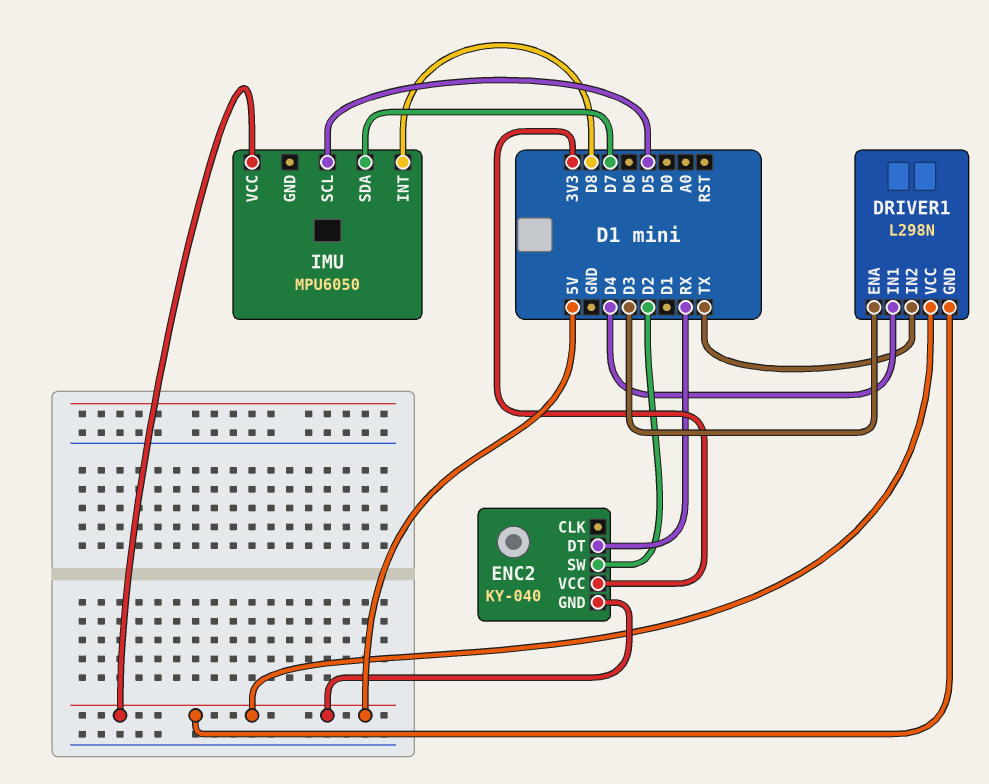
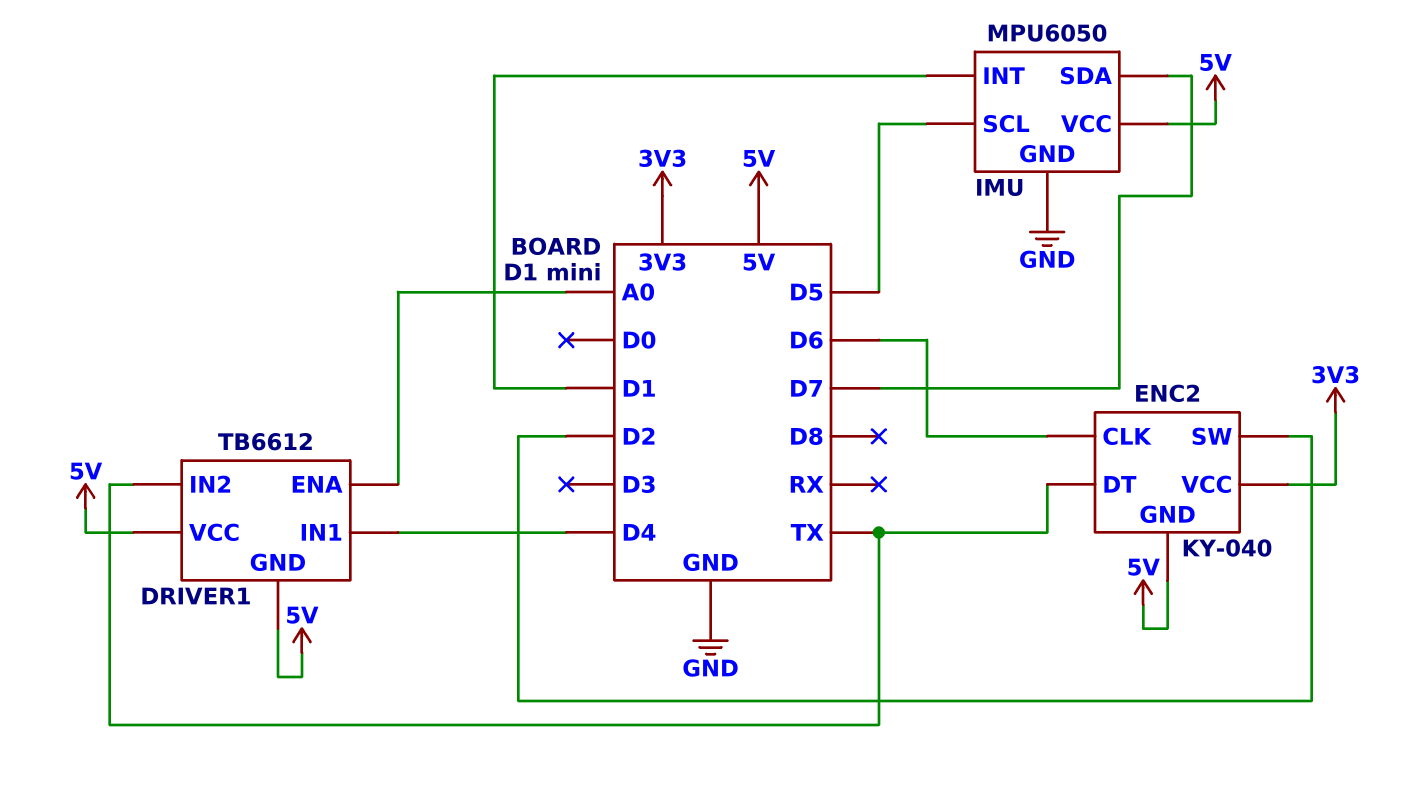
DRIVER1: L298N -> TB6612
DRIVER1 pin ENA: D3 -> A0
ENC2 pin CLK: none -> D6
ENC2 pin DT: RX -> TX
IMU pin GND: none -> GND
IMU pin INT: D8 -> D1

